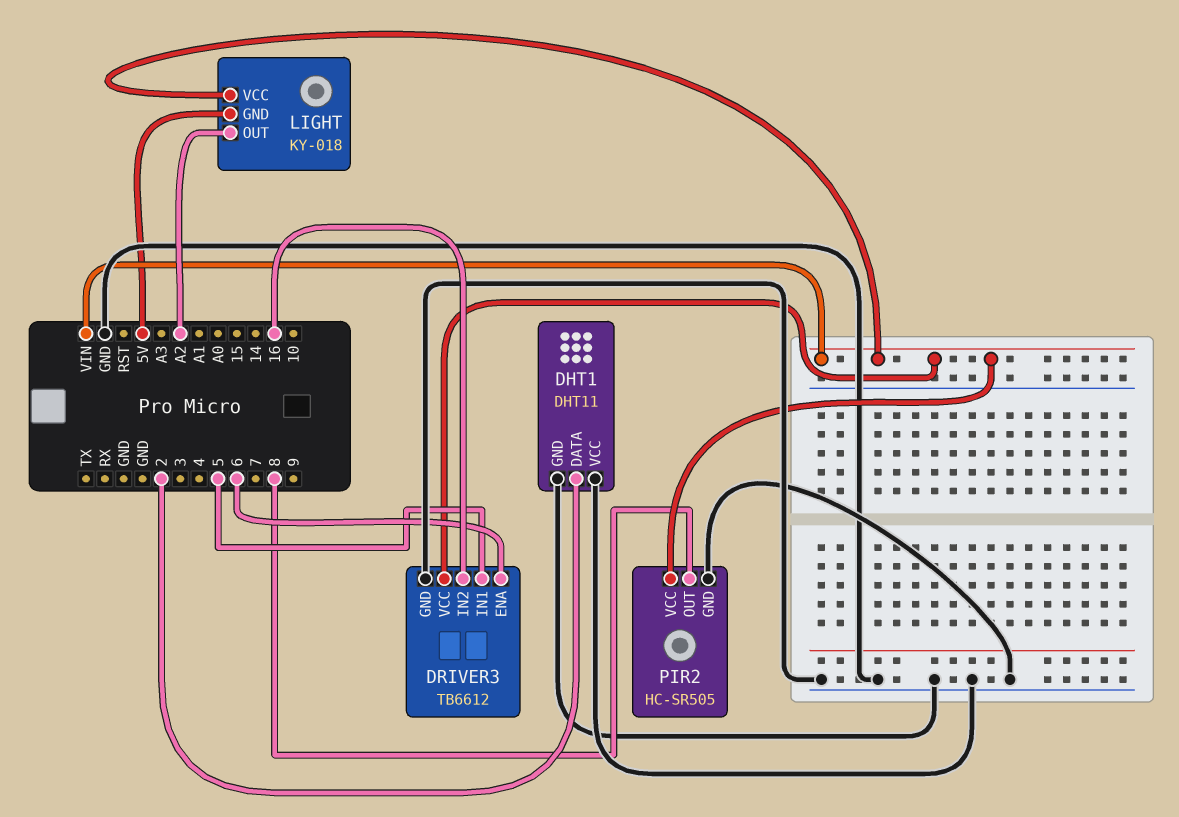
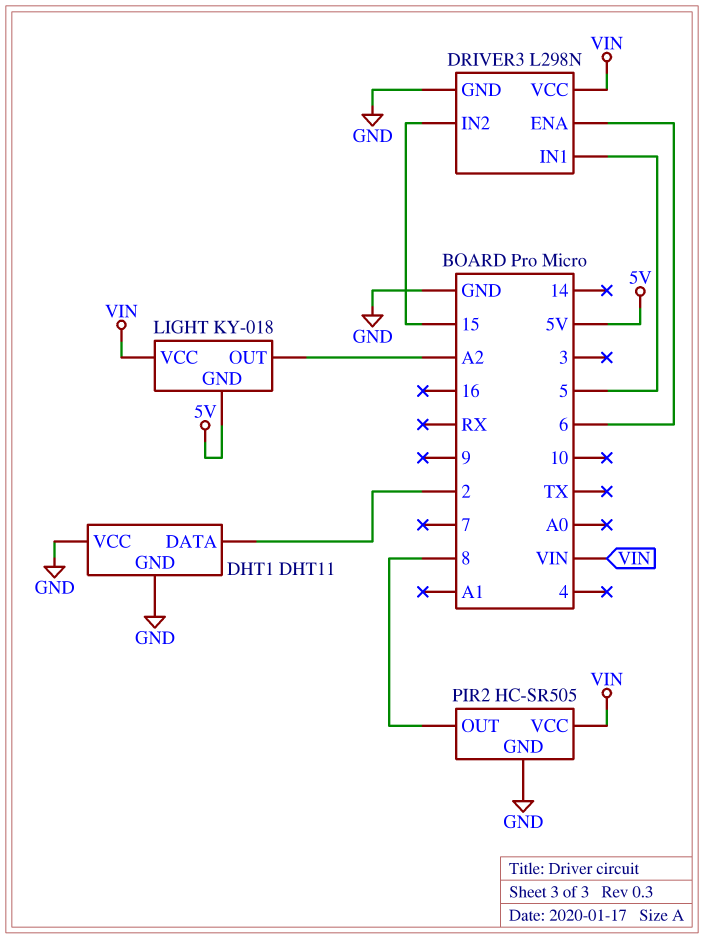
DRIVER3: TB6612 -> L298N
DRIVER3 pin IN2: 16 -> 15

